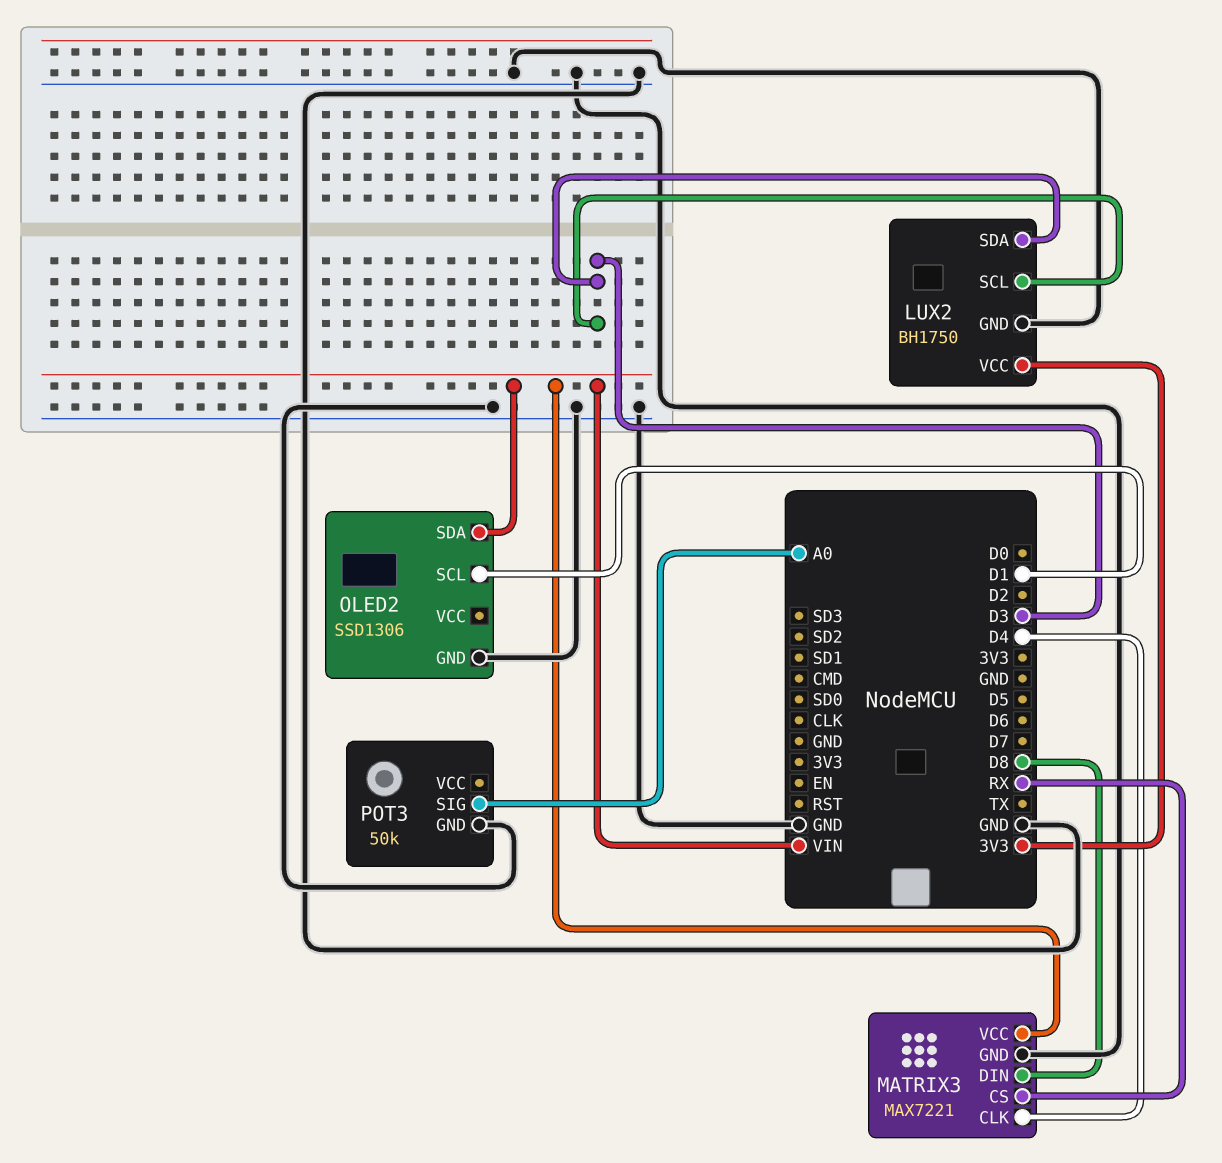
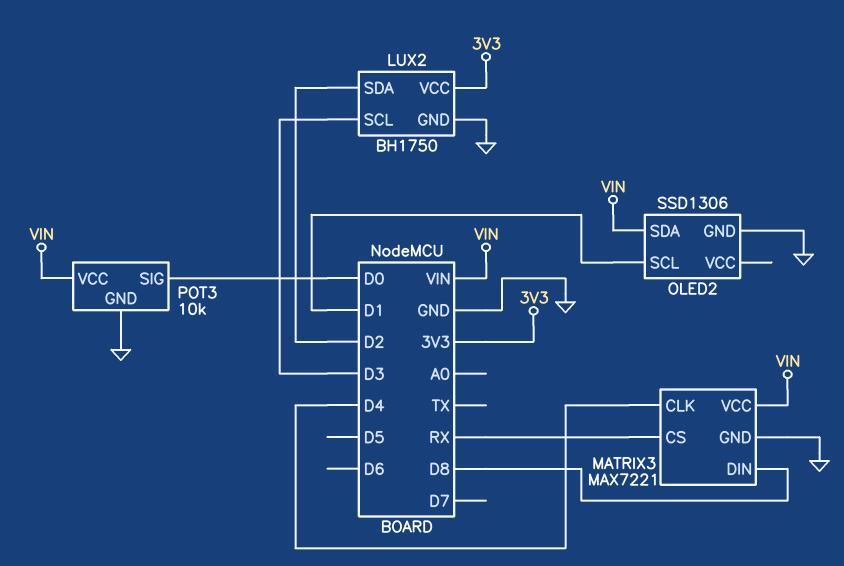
LUX2 pin SDA: D3 -> D2
POT3: 50k -> 10k
POT3 pin SIG: A0 -> D0
POT3 pin VCC: none -> VIN

